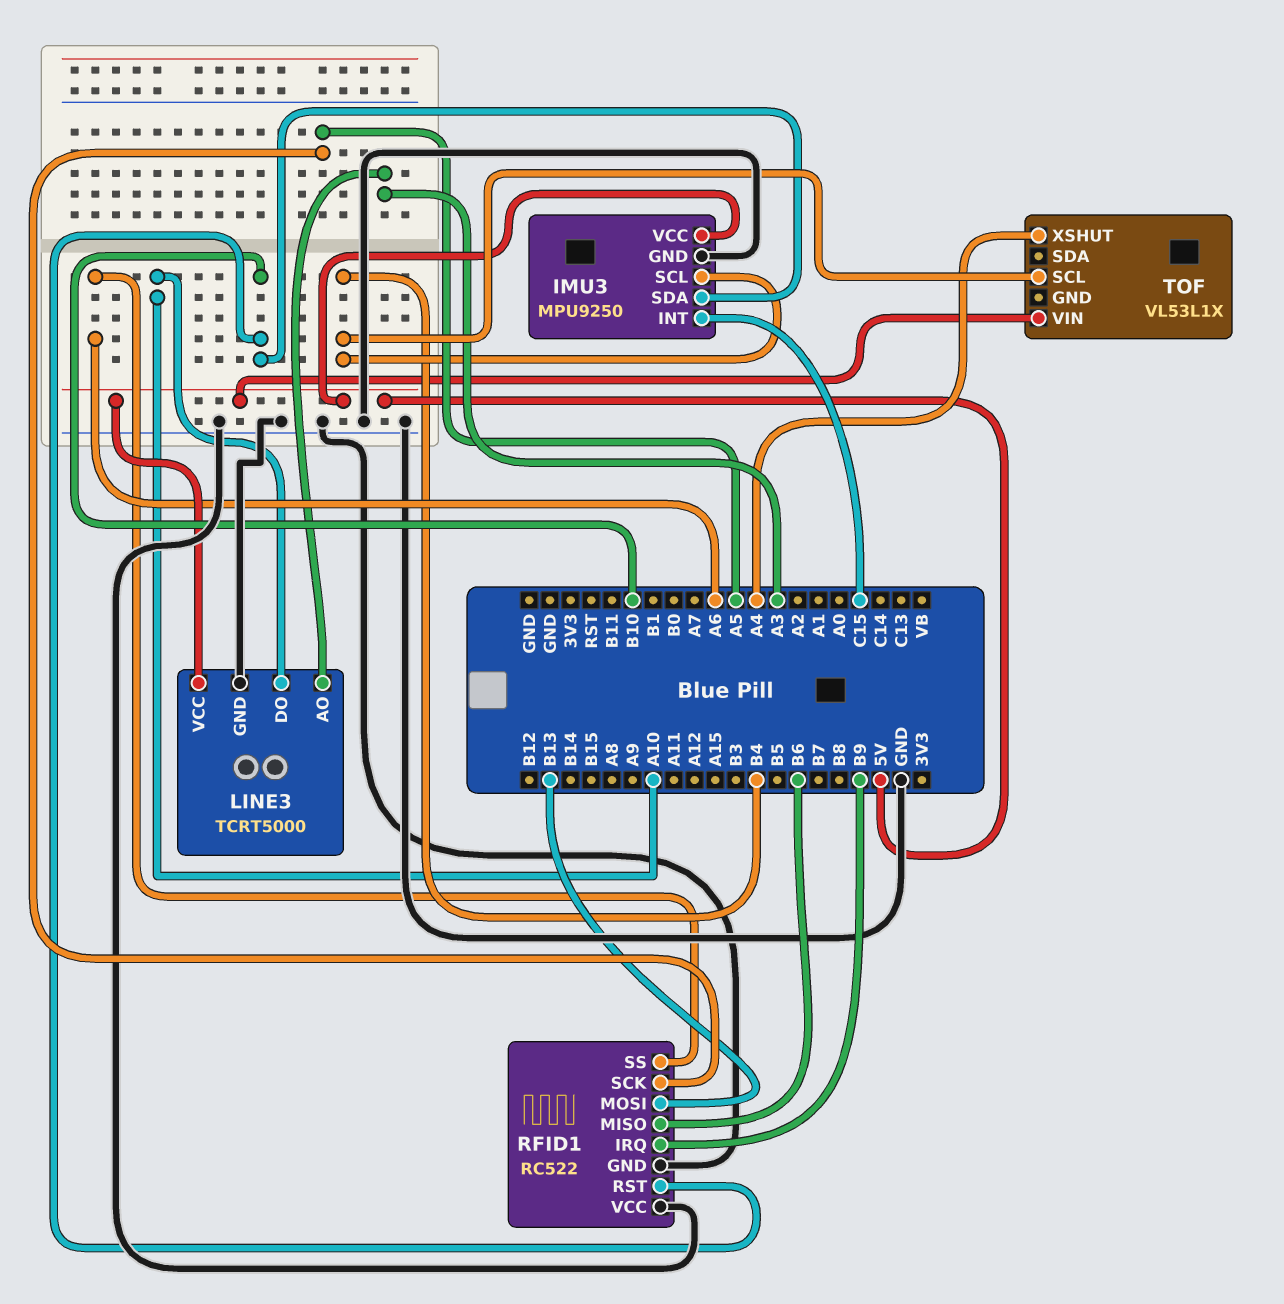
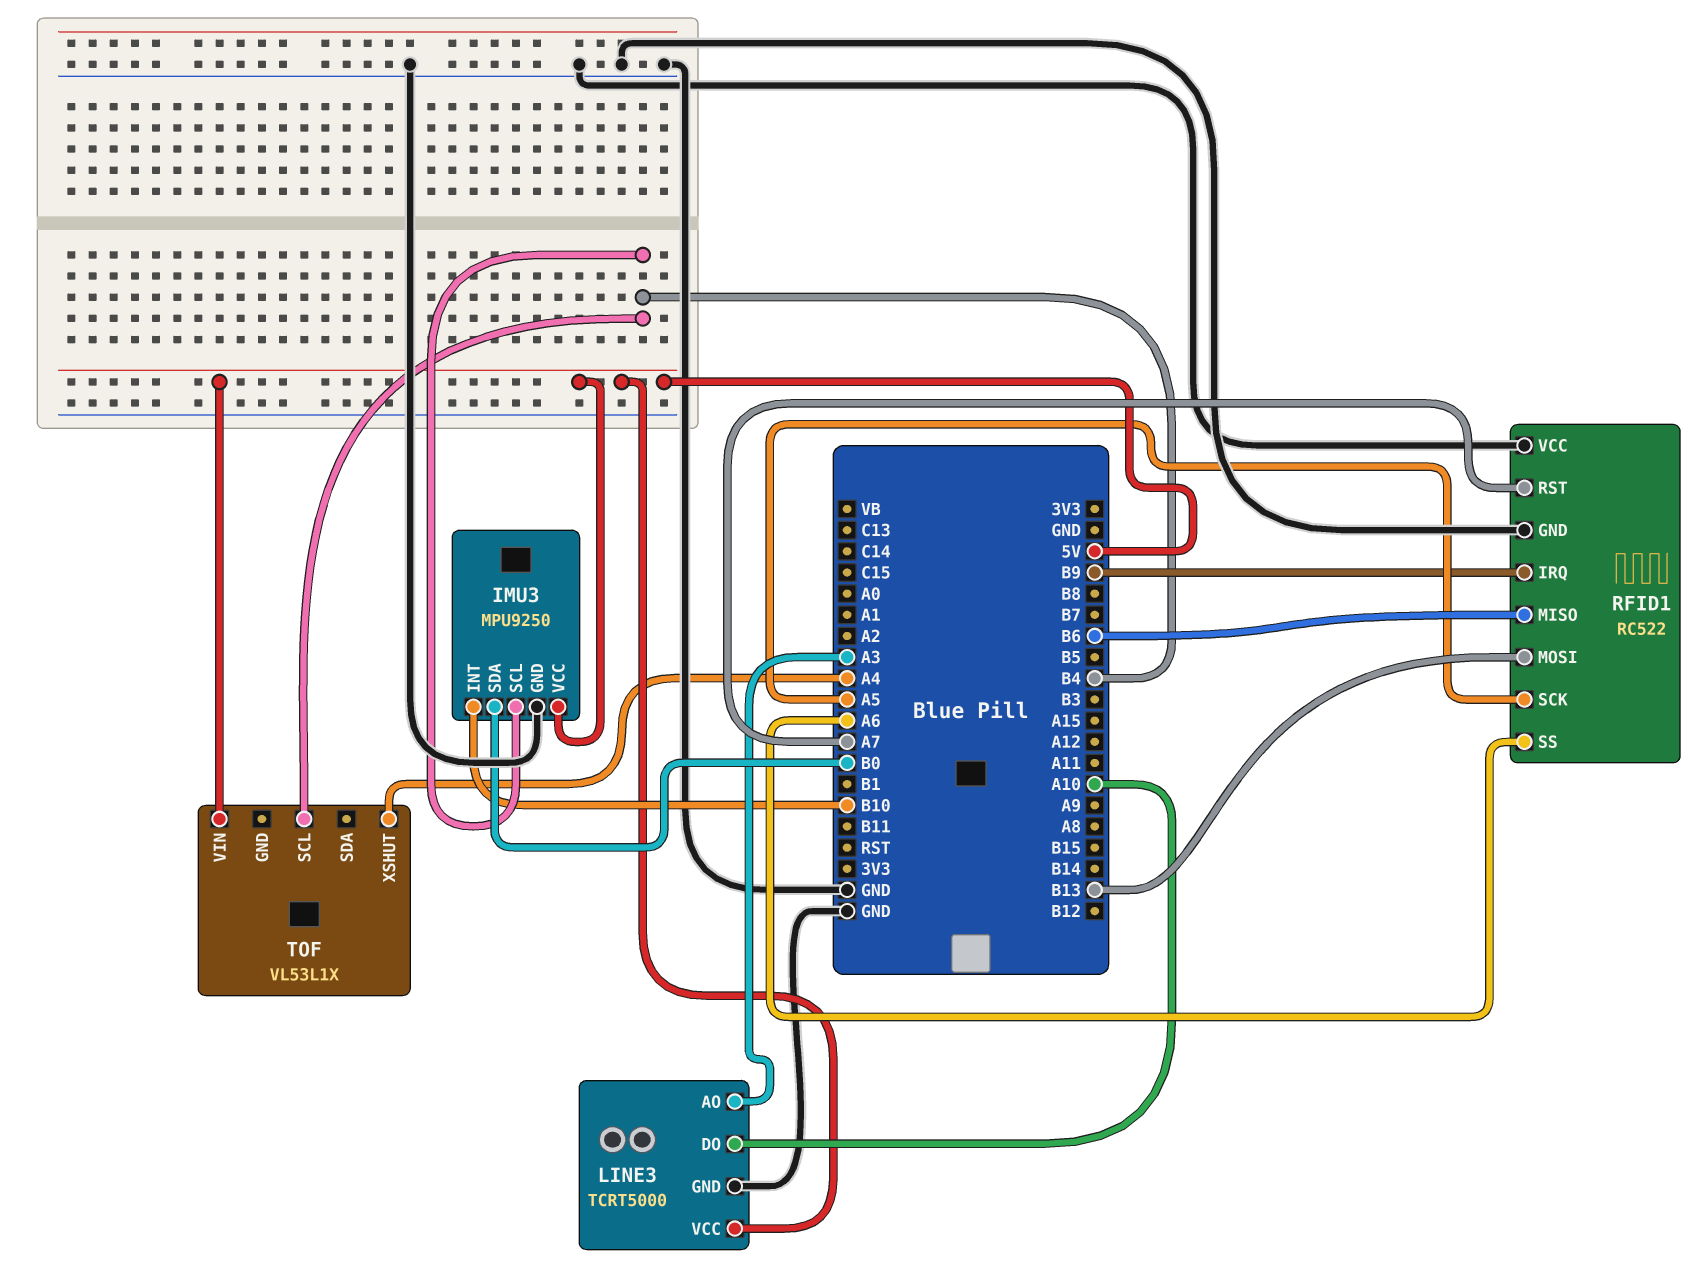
IMU3 pin INT: C15 -> B10
IMU3 pin SDA: B10 -> B0
RFID1 pin RST: B10 -> A7

